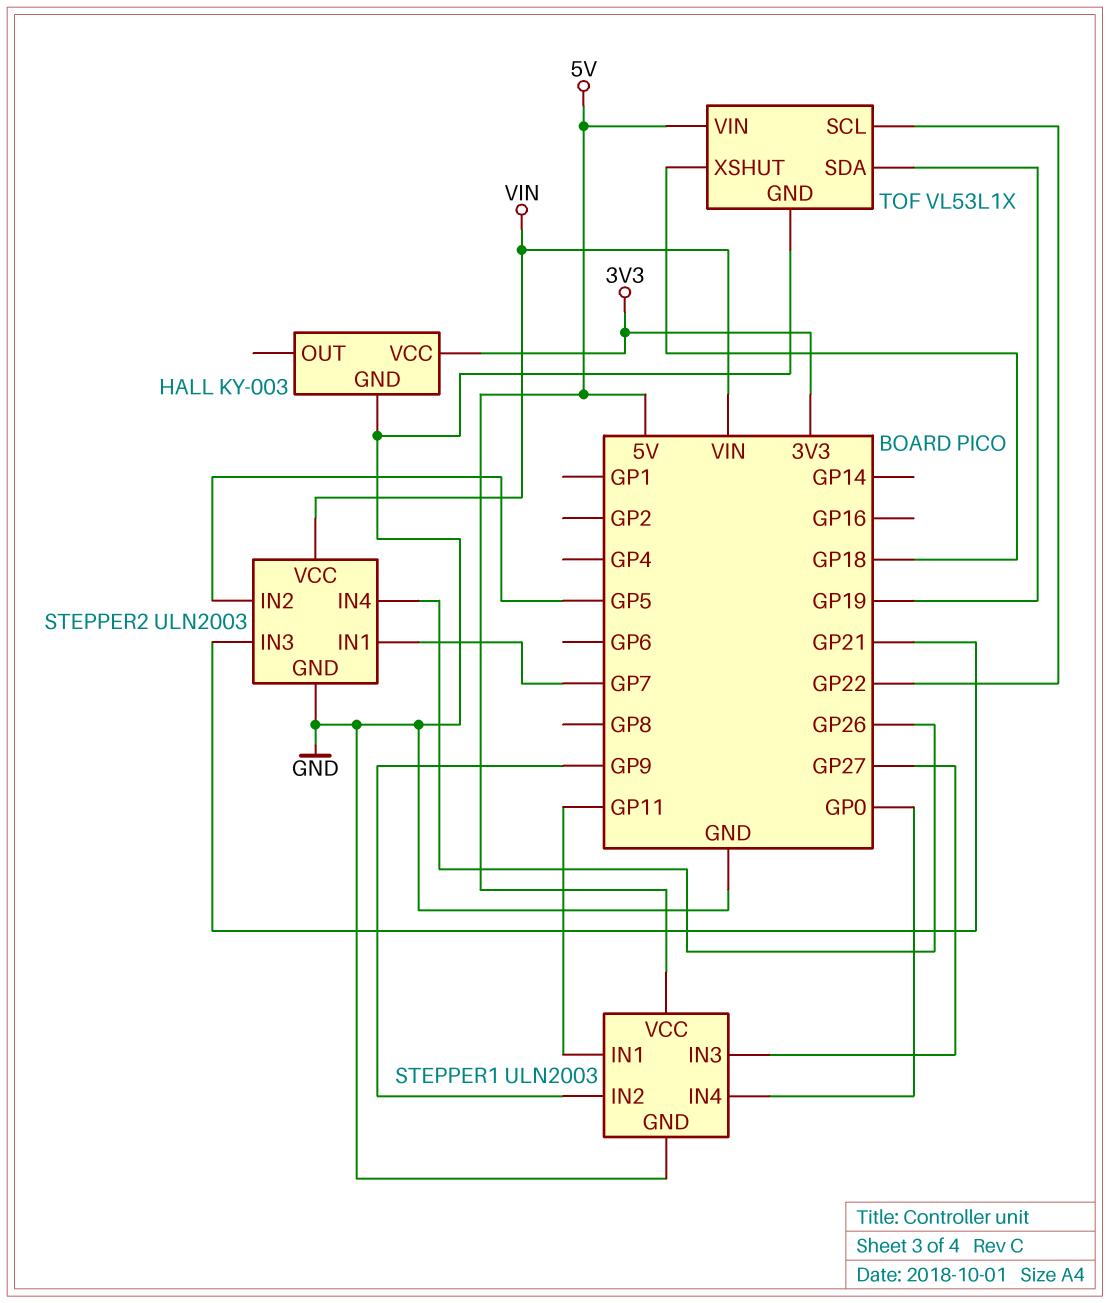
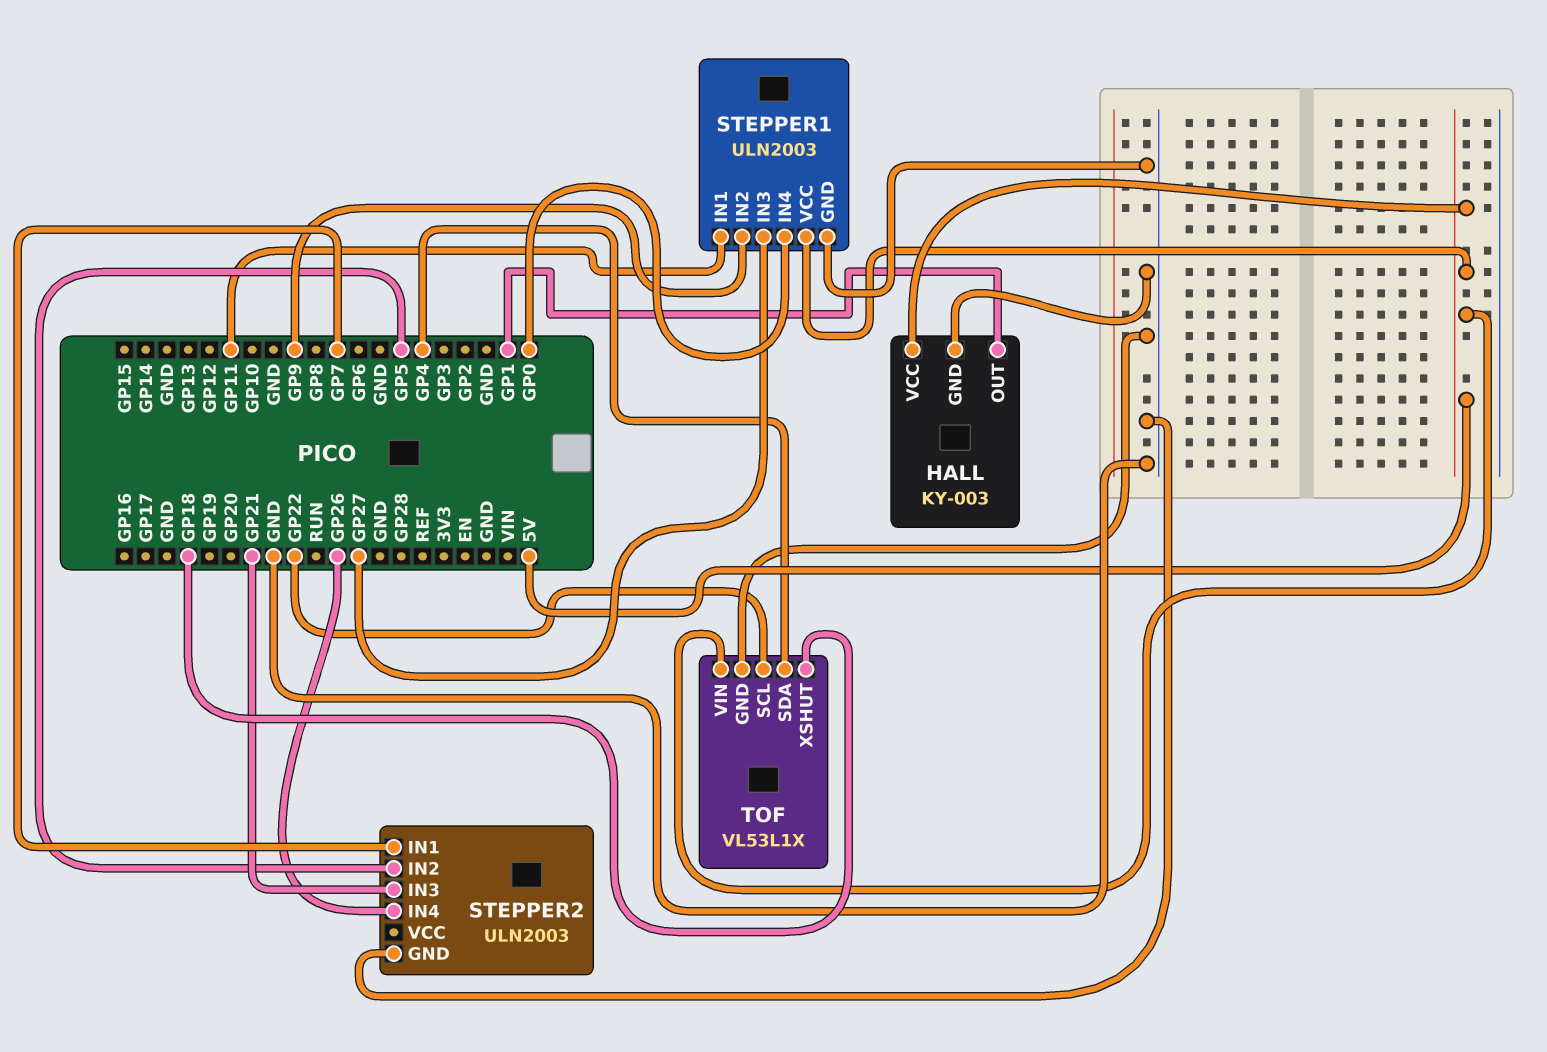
HALL pin OUT: none -> GP1
HALL pin VCC: 3V3 -> 5V
STEPPER2 pin VCC: VIN -> none
TOF pin SDA: GP19 -> GP4

